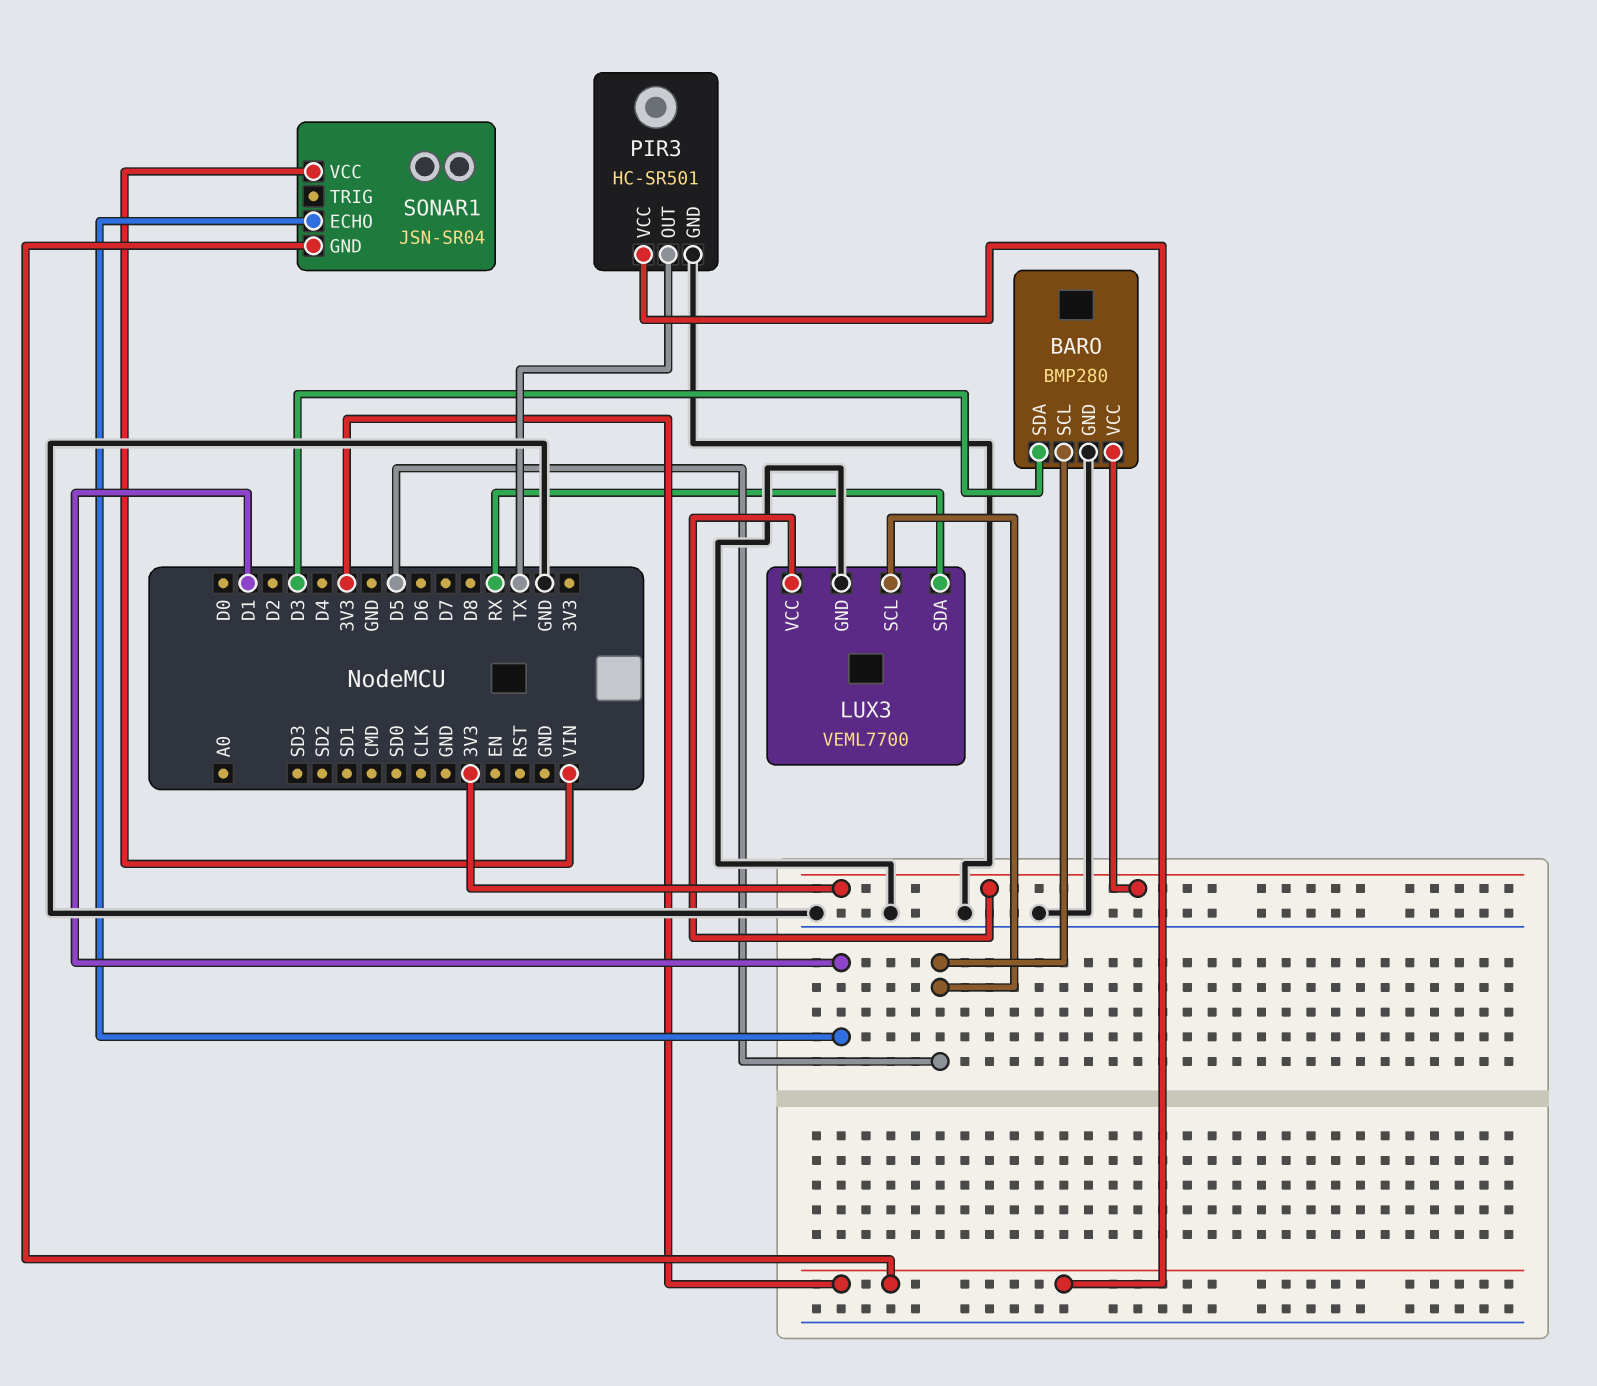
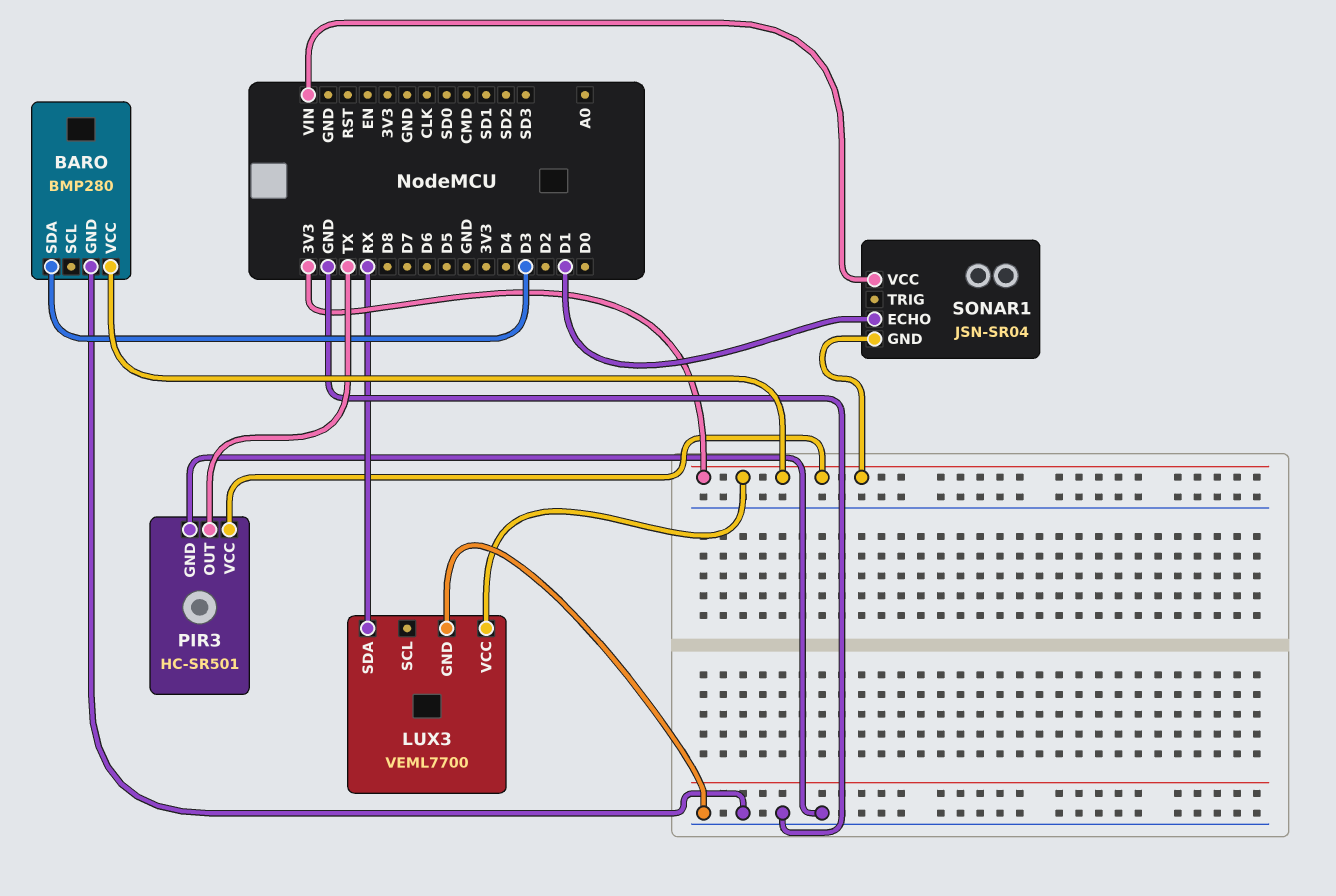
BARO pin SCL: D5 -> none
LUX3 pin SCL: D5 -> none

